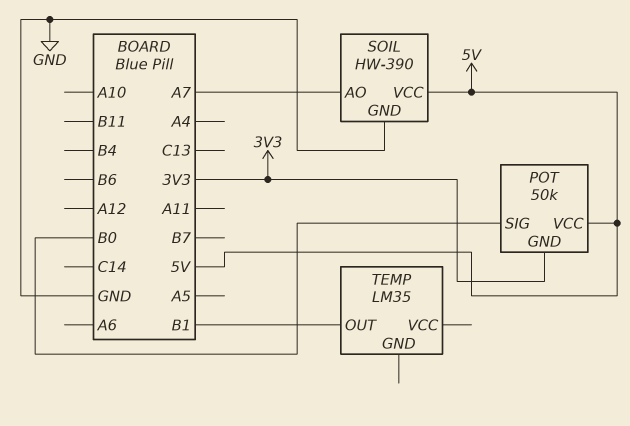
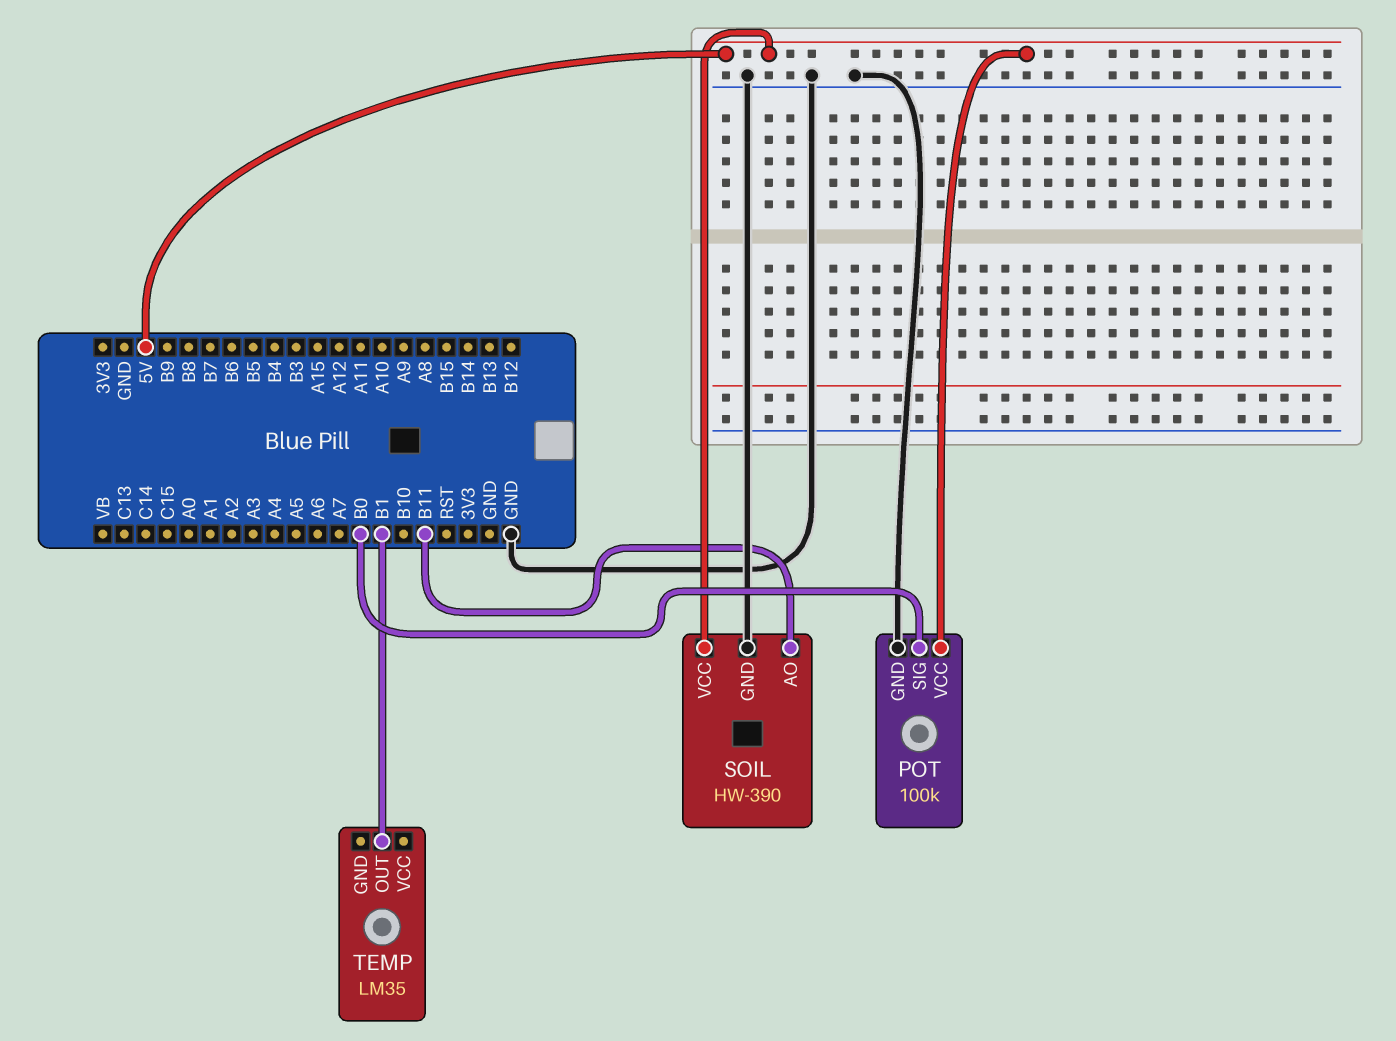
POT: 50k -> 100k
POT pin GND: 3V3 -> GND
SOIL pin AO: A7 -> B11

